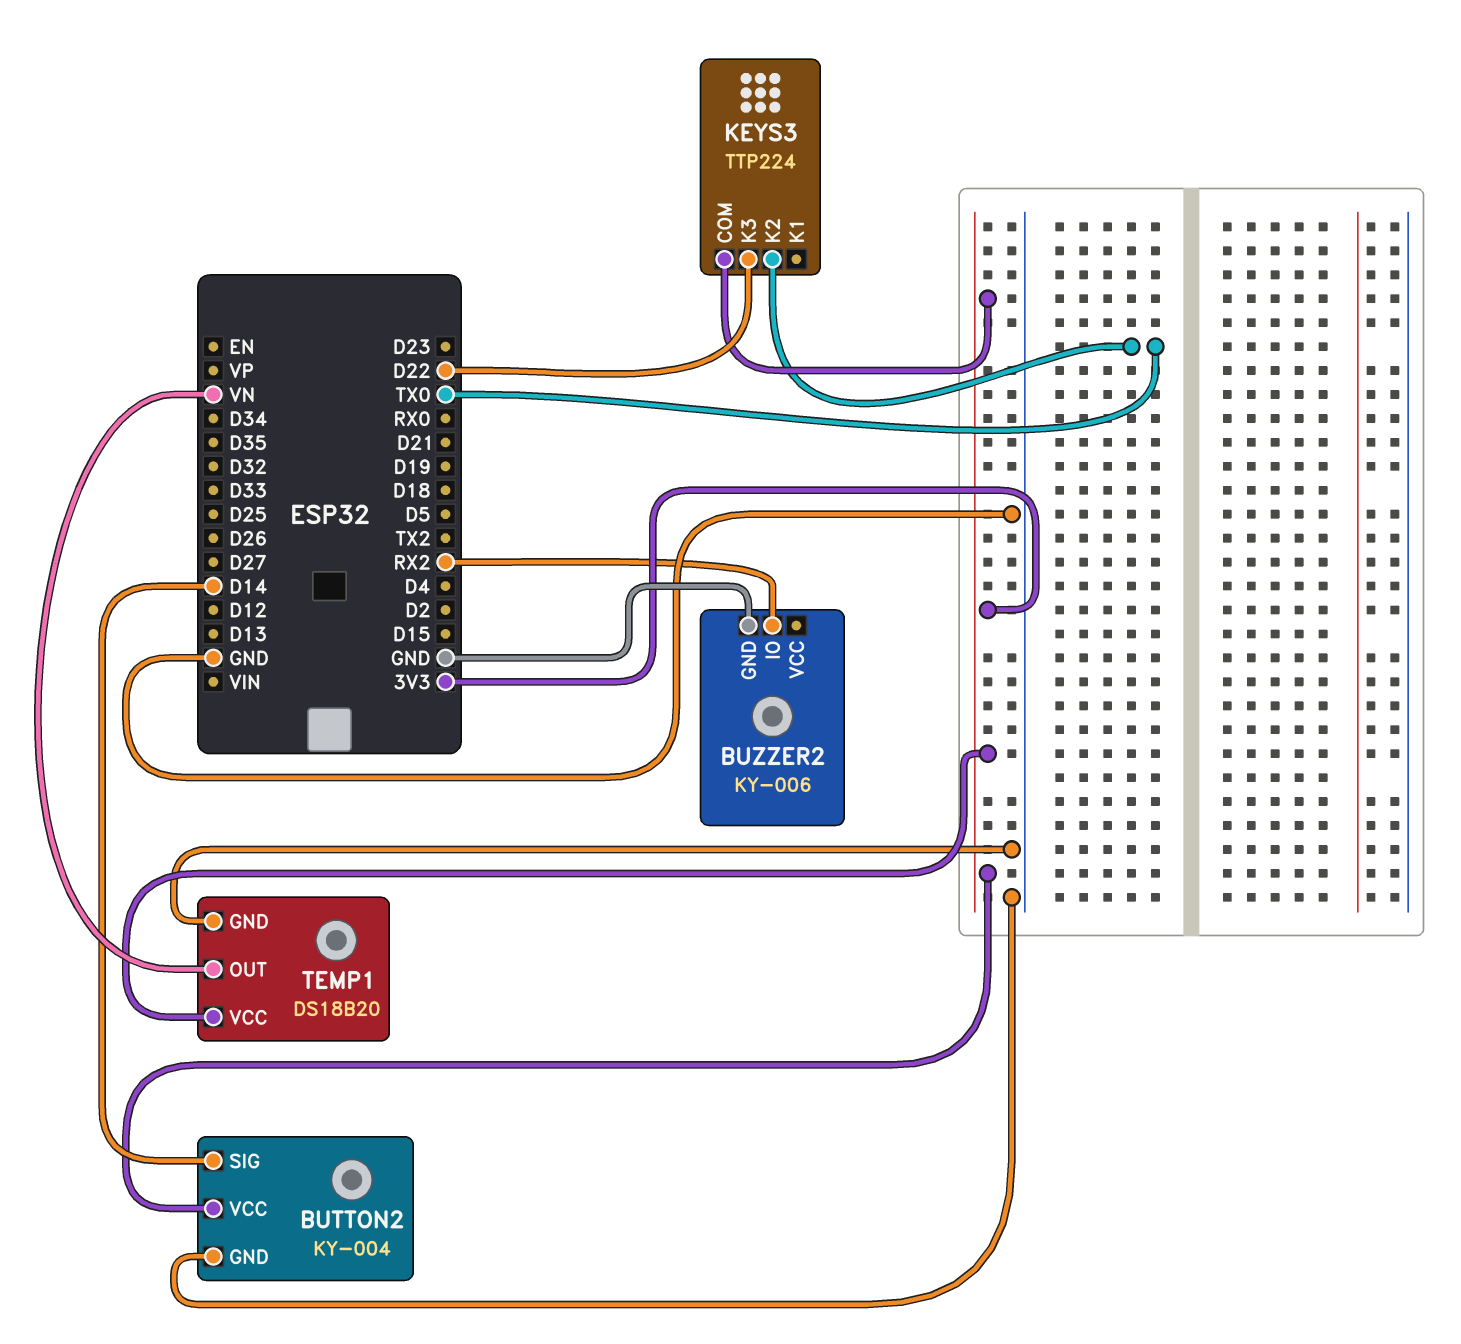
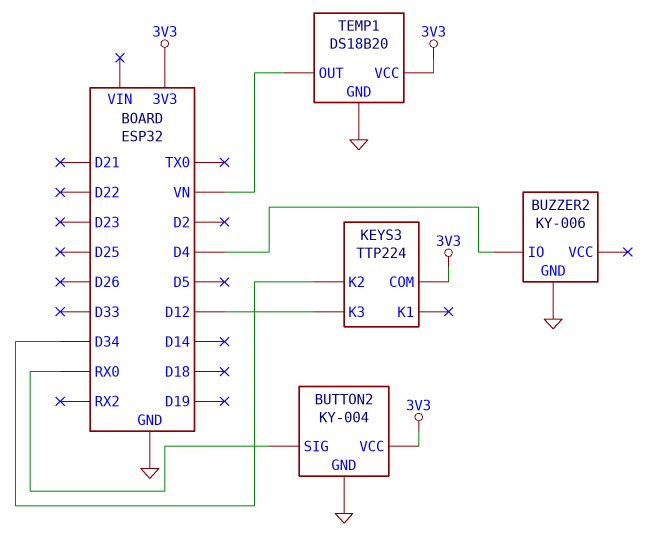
BUTTON2 pin SIG: D14 -> RX0
BUZZER2 pin IO: RX2 -> D4
KEYS3 pin K2: TX0 -> D34
KEYS3 pin K3: D22 -> D12

